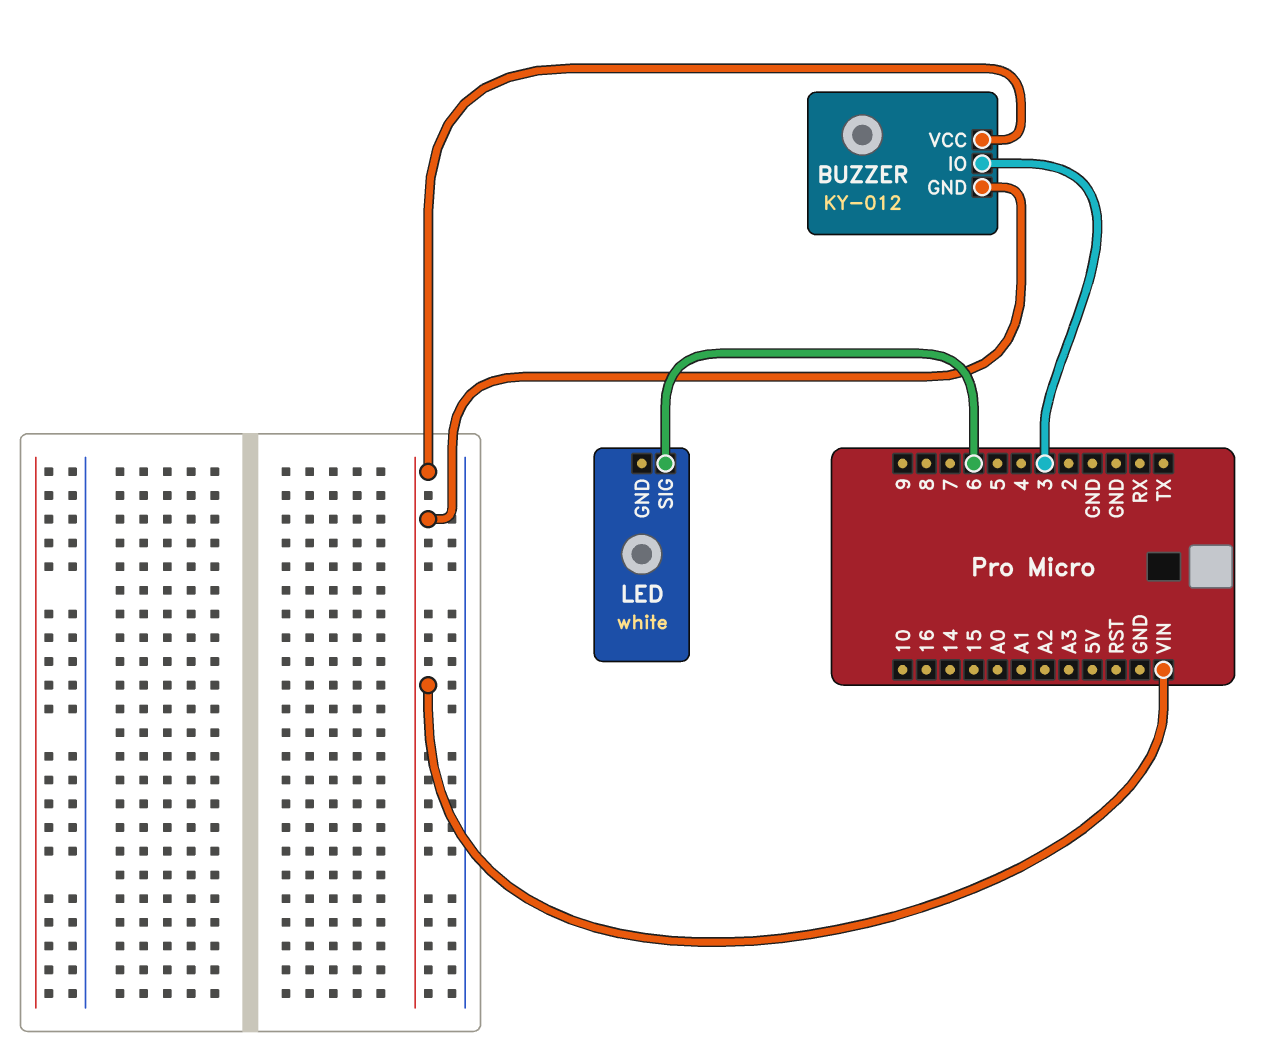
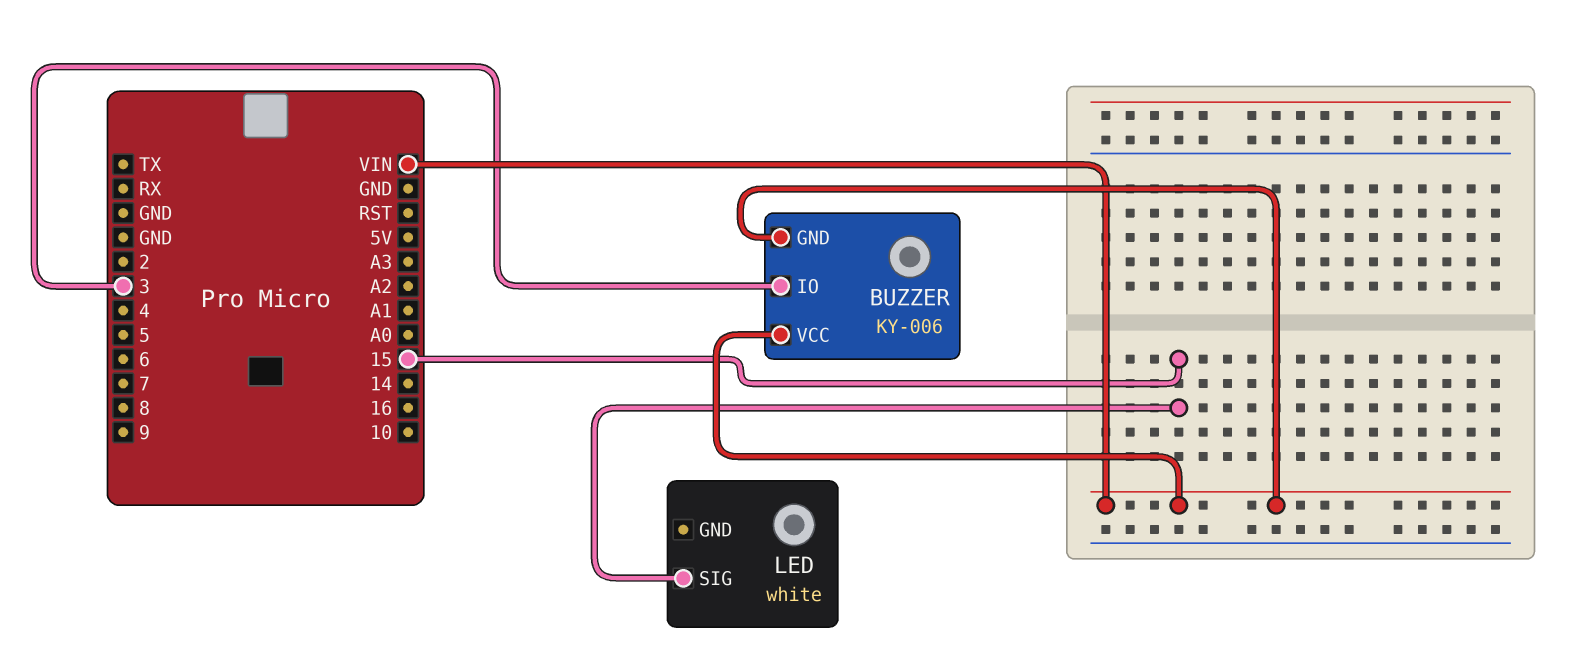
BUZZER: KY-012 -> KY-006
LED pin SIG: 6 -> 15

